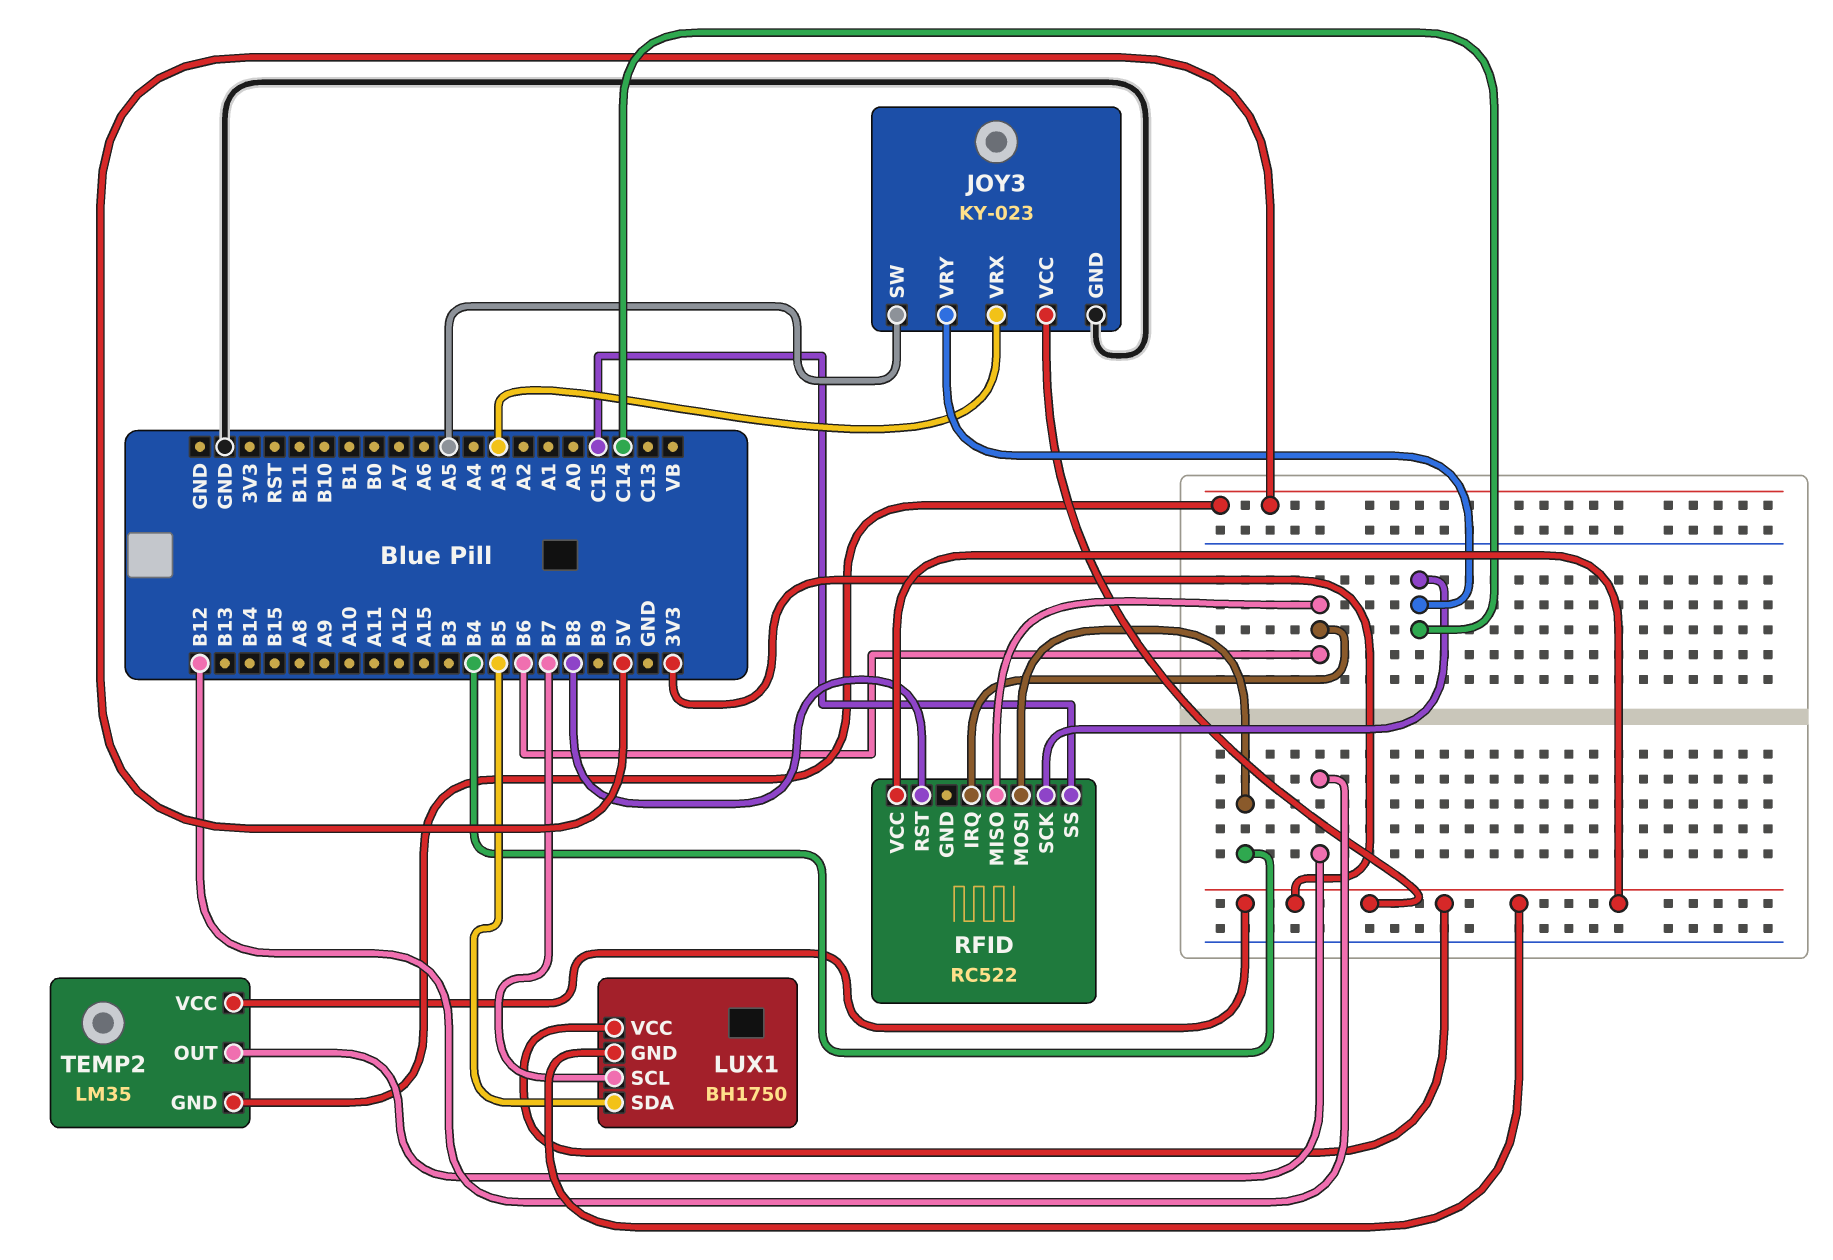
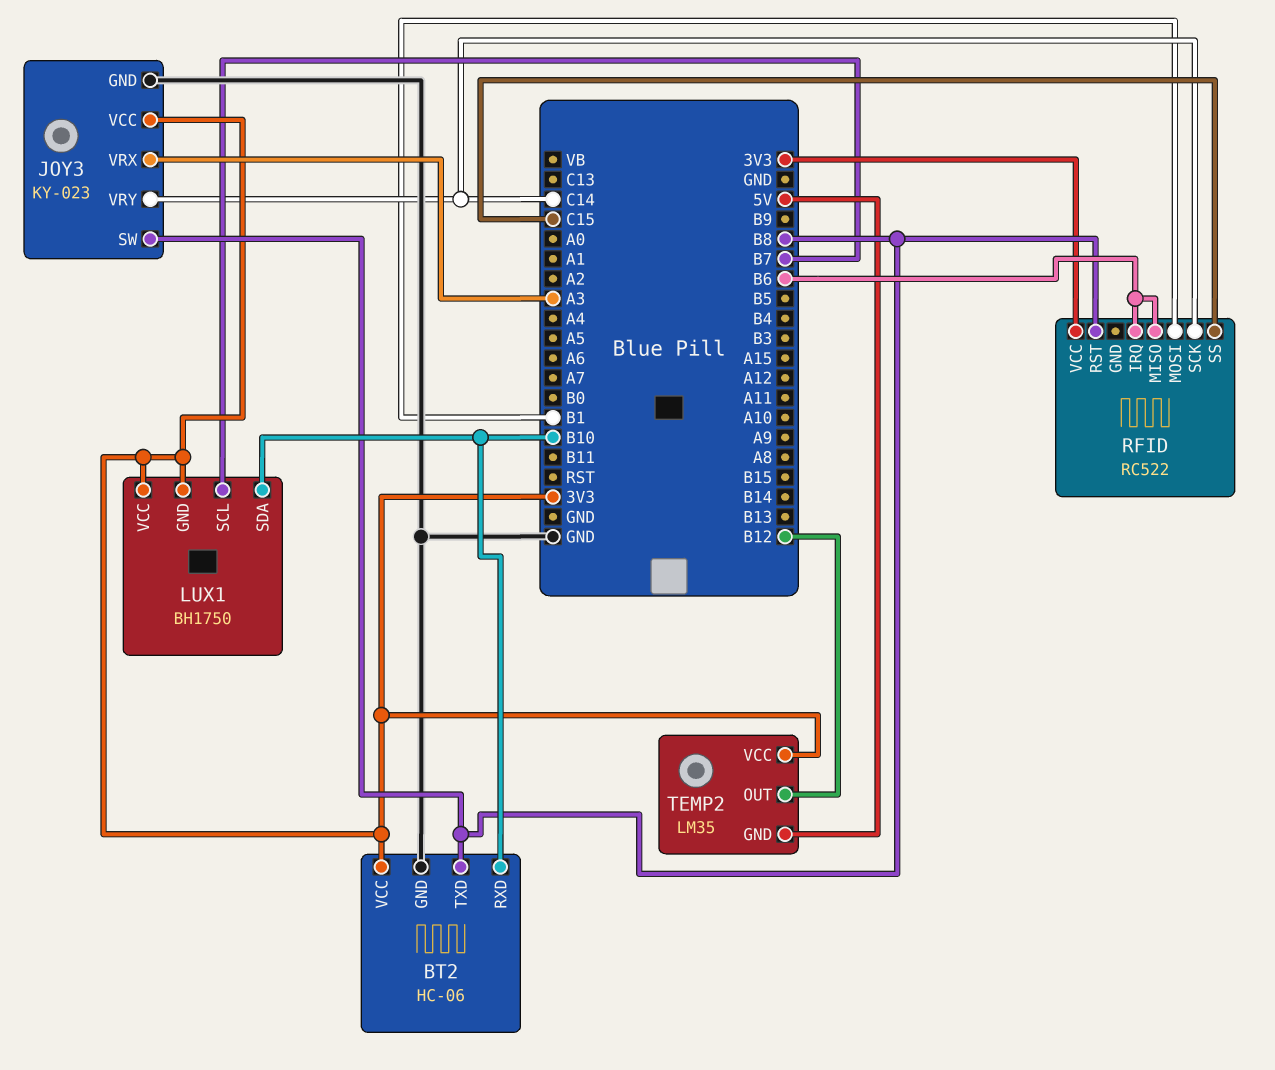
BT2: none -> HC-06
BT2 pin GND: none -> GND
BT2 pin RXD: none -> B10
BT2 pin TXD: none -> B8
BT2 pin VCC: none -> 3V3
JOY3 pin SW: A5 -> B8
LUX1 pin SDA: B5 -> B10
RFID pin MOSI: B4 -> B1

